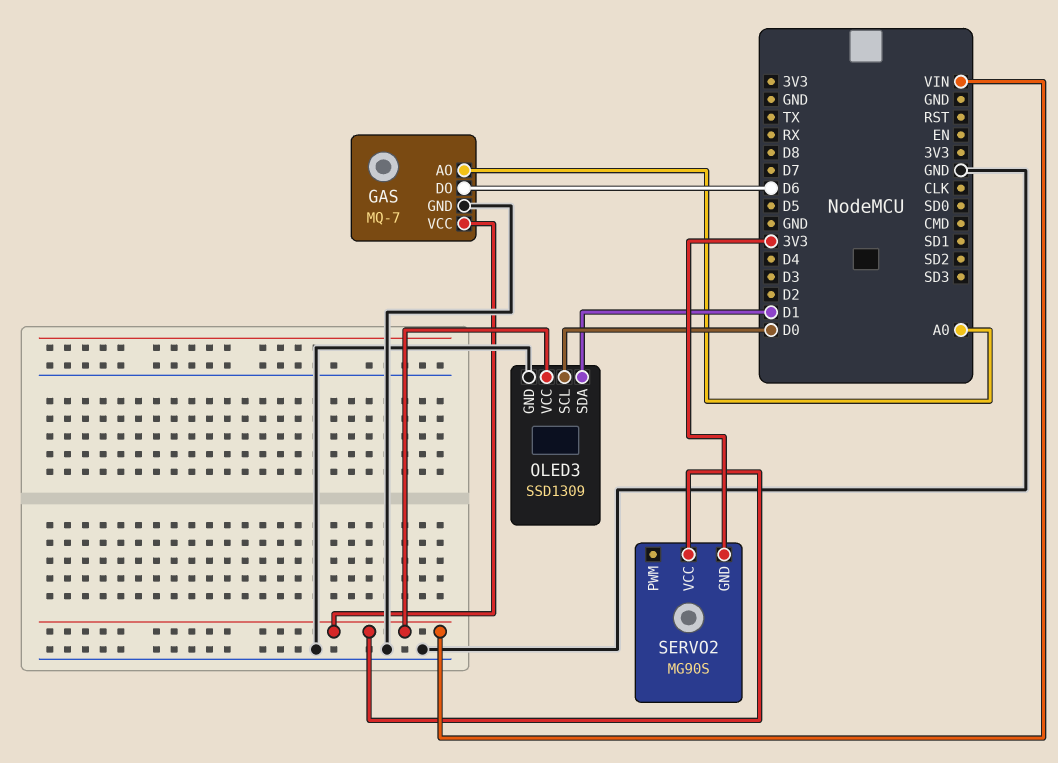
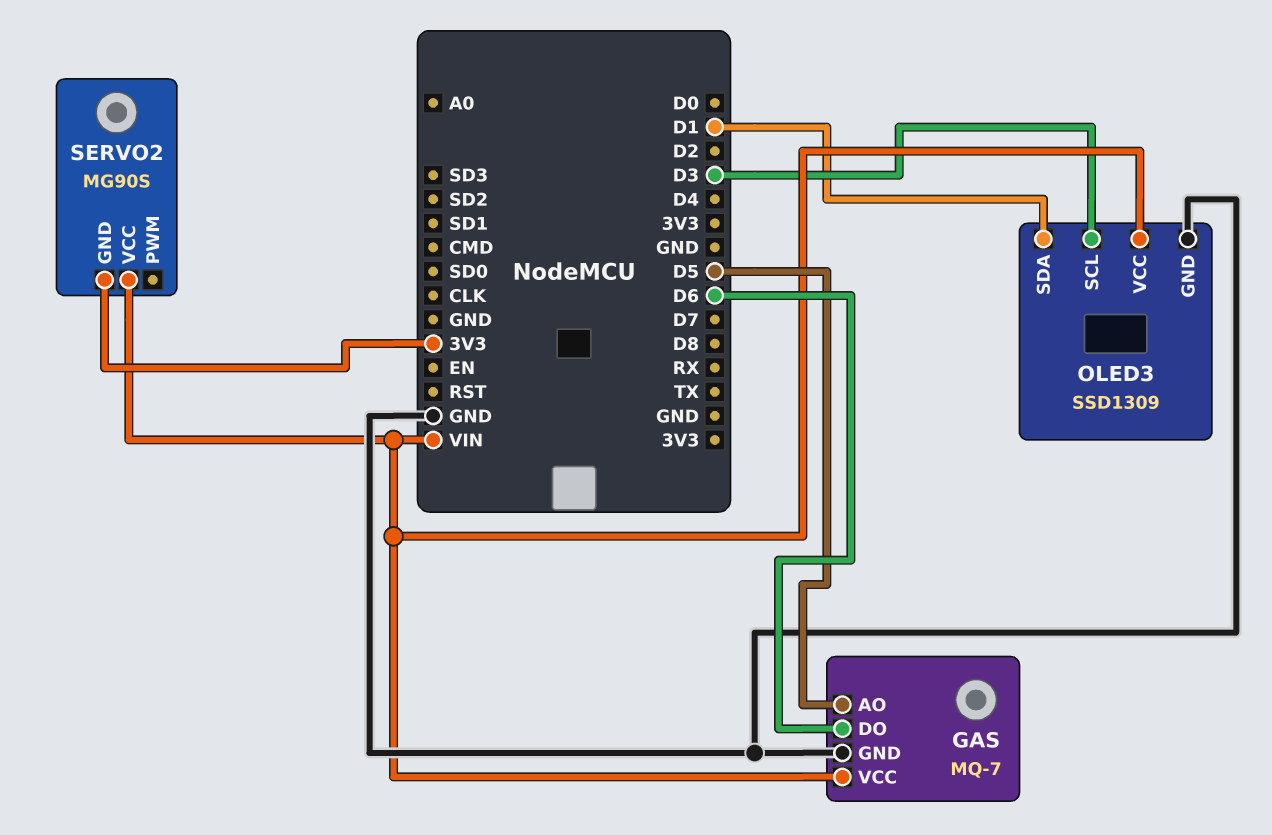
GAS pin AO: A0 -> D5
OLED3 pin SCL: D0 -> D3

